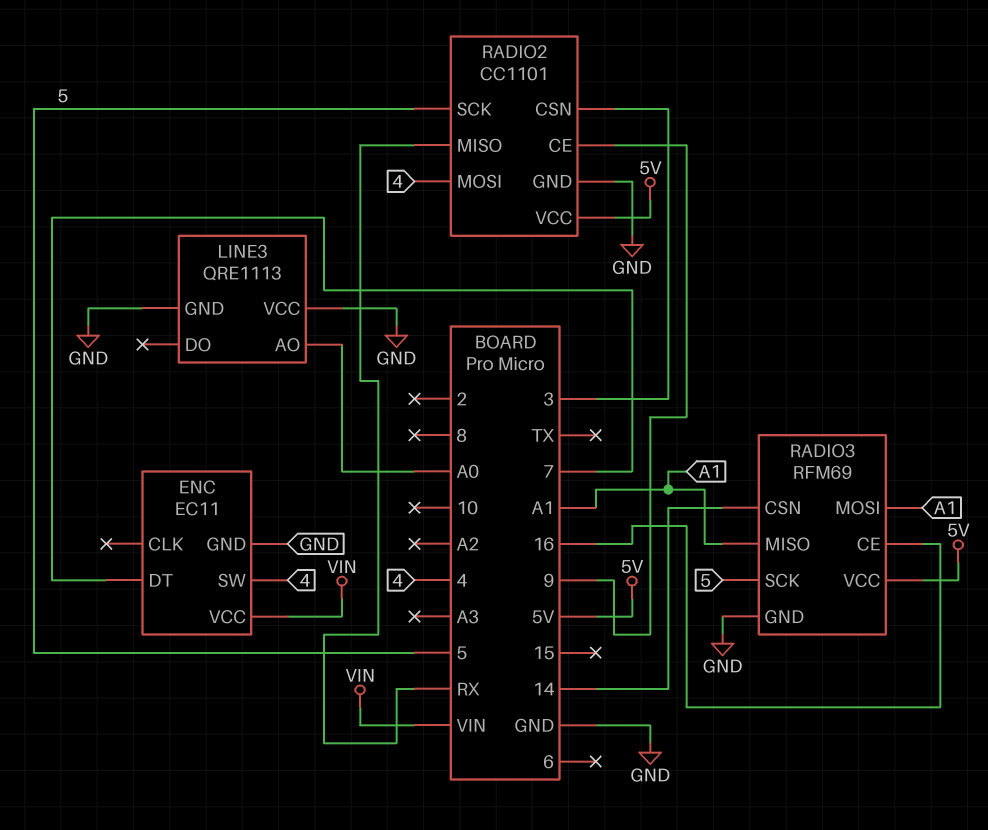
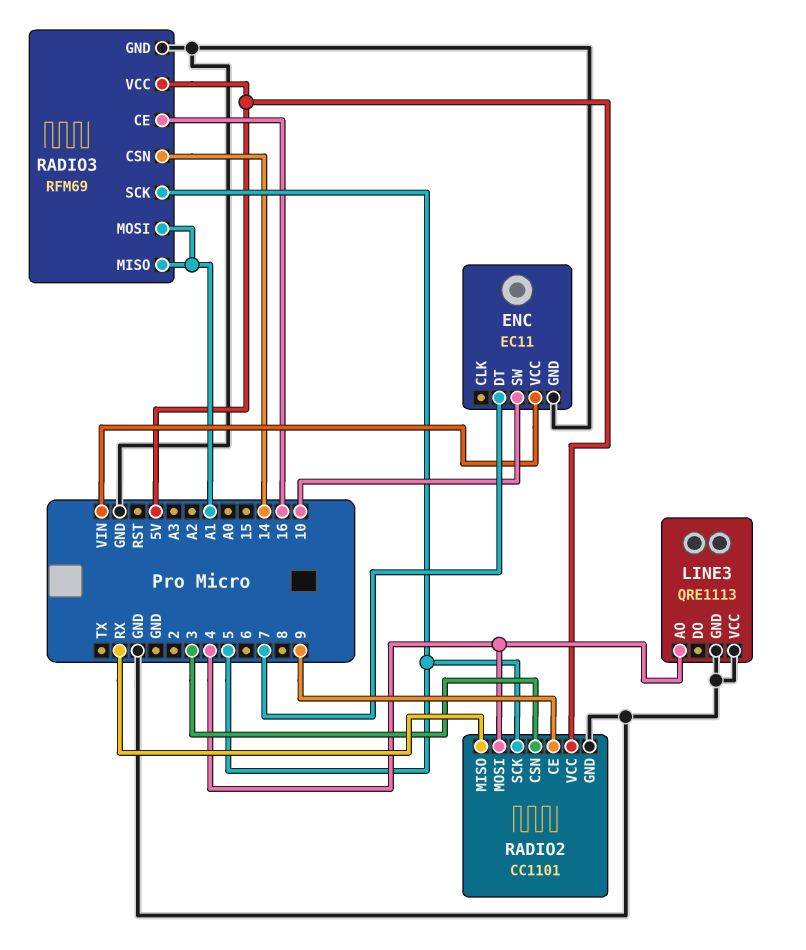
ENC pin SW: 4 -> 10
LINE3 pin AO: A0 -> 4

